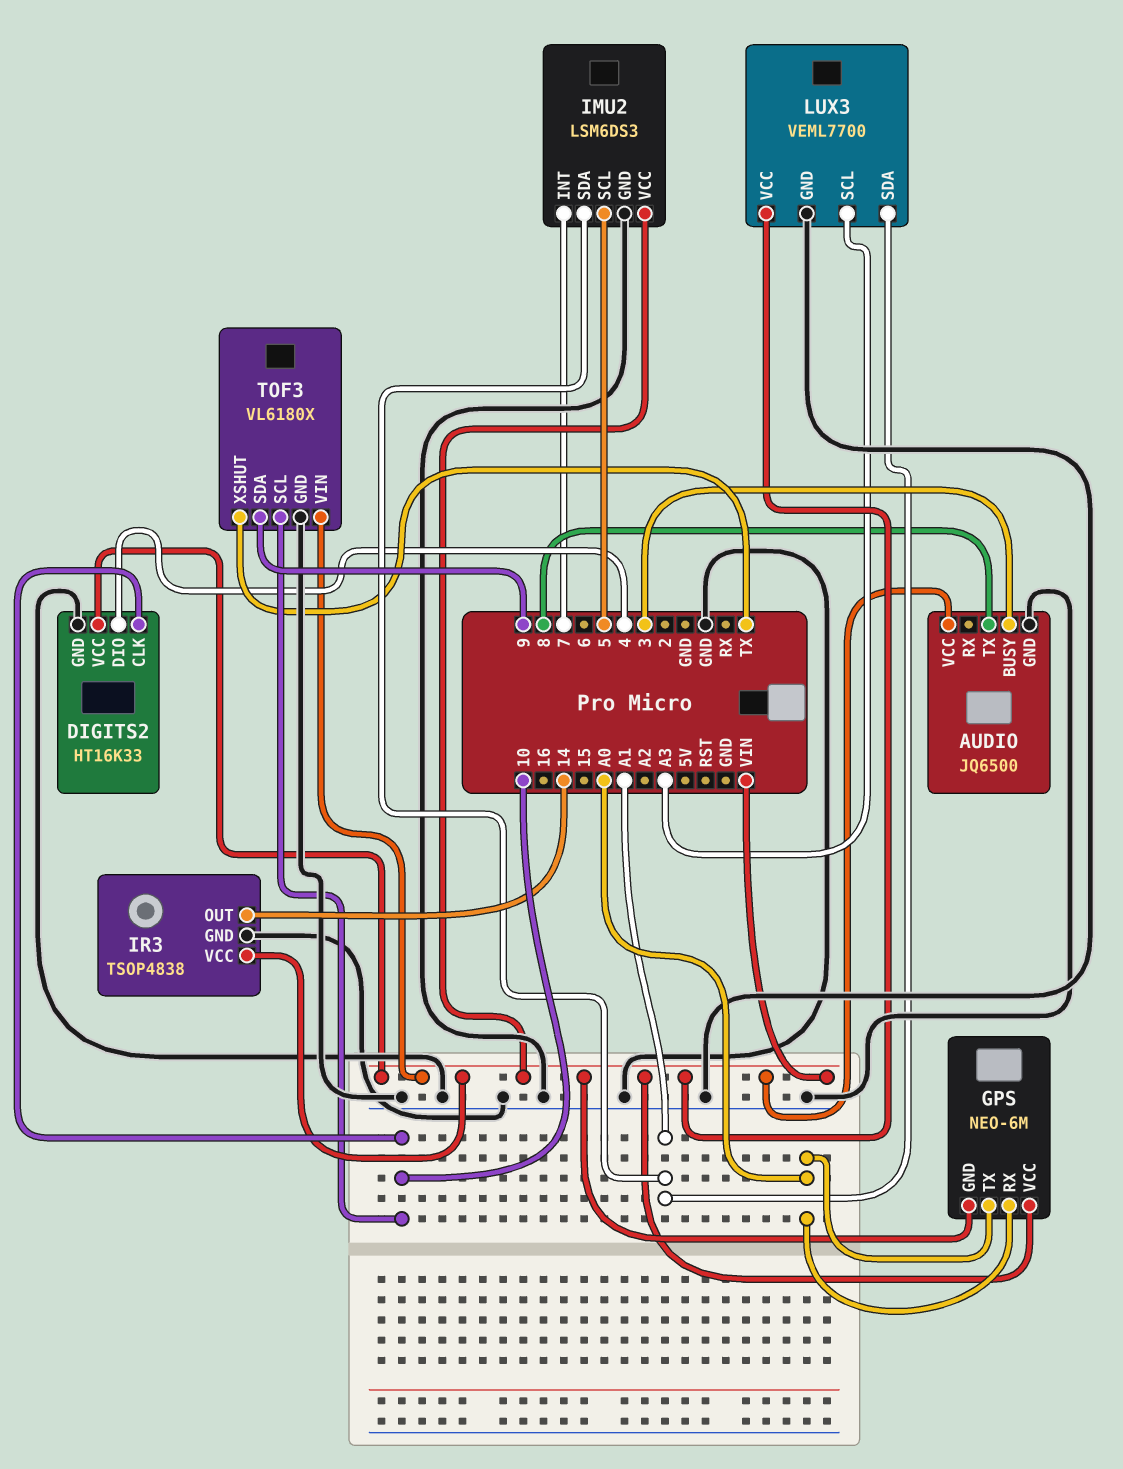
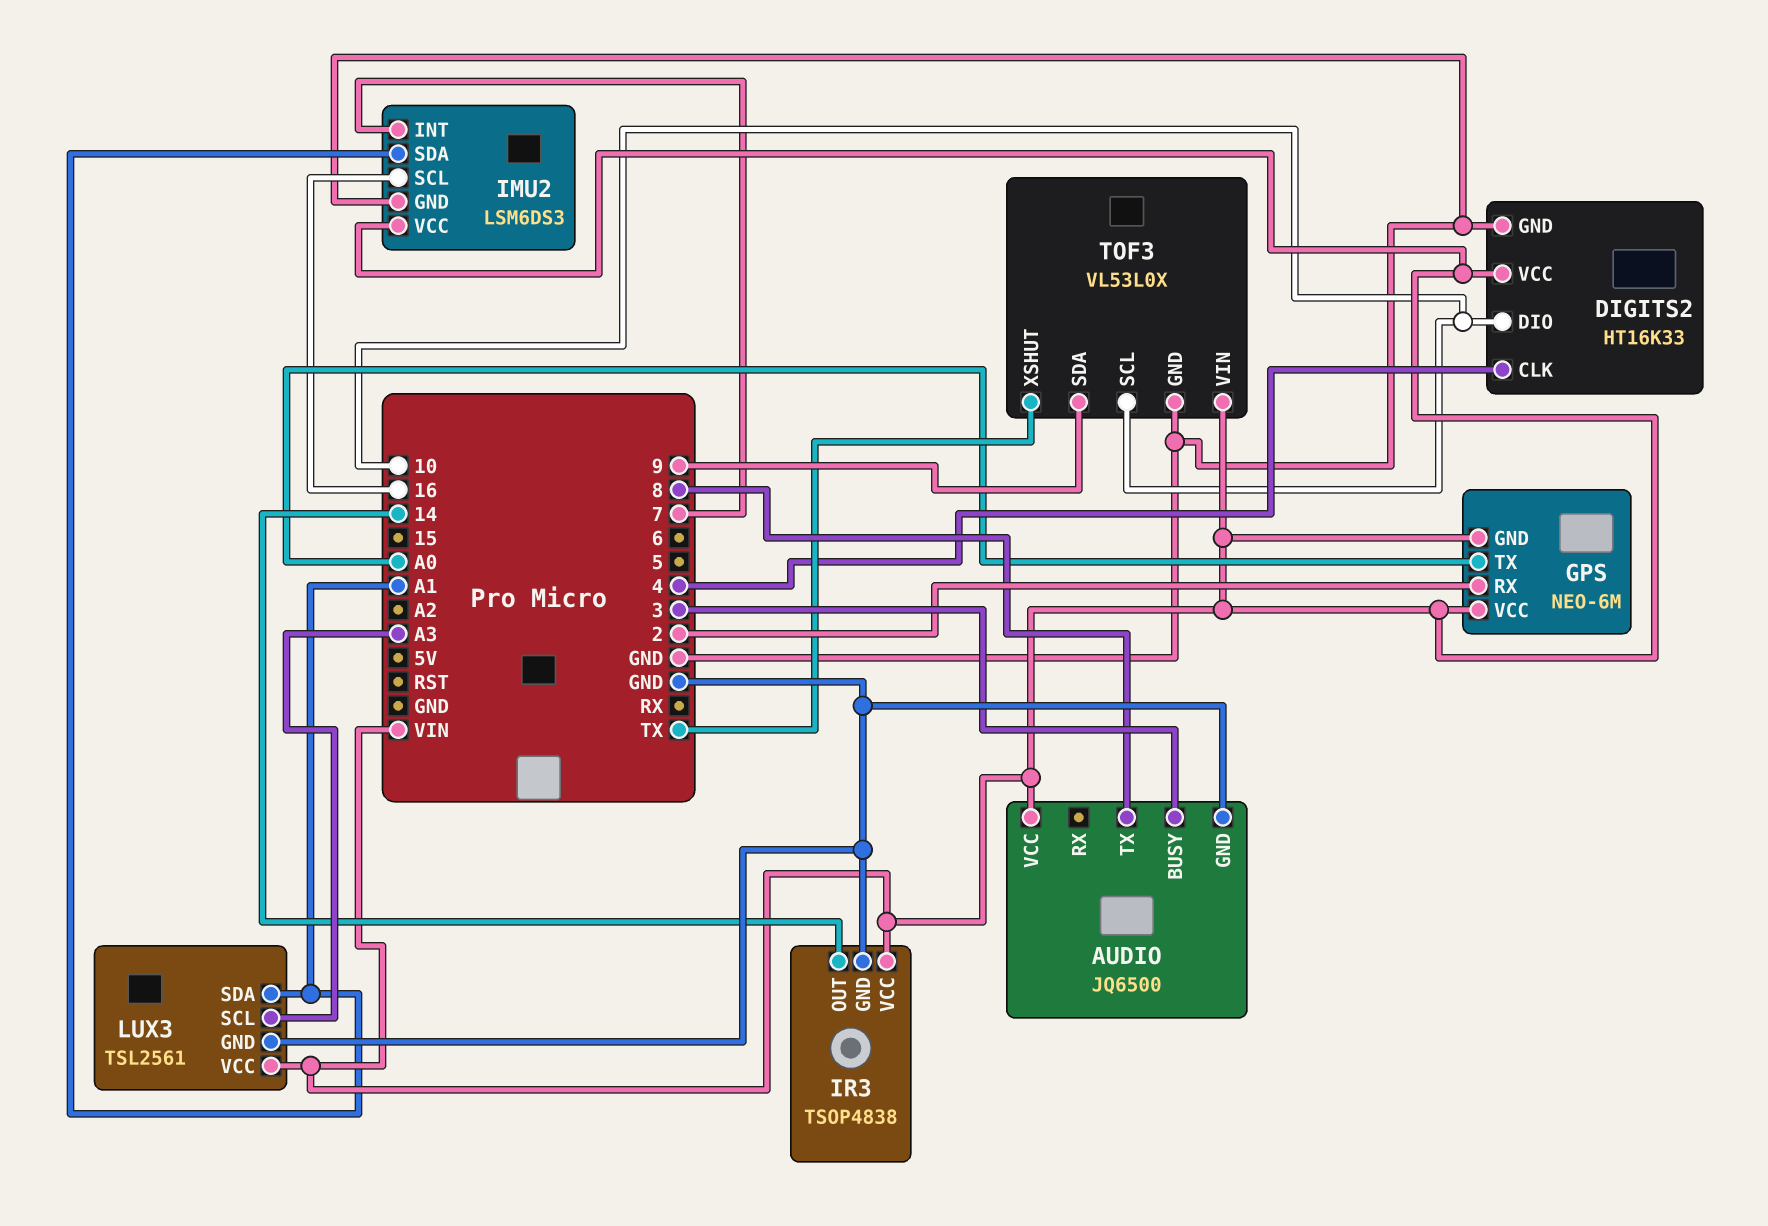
DIGITS2 pin CLK: 10 -> 4
DIGITS2 pin DIO: 4 -> 10
GPS pin RX: A0 -> 2
IMU2 pin SCL: 5 -> 16
LUX3: VEML7700 -> TSL2561
TOF3: VL6180X -> VL53L0X

